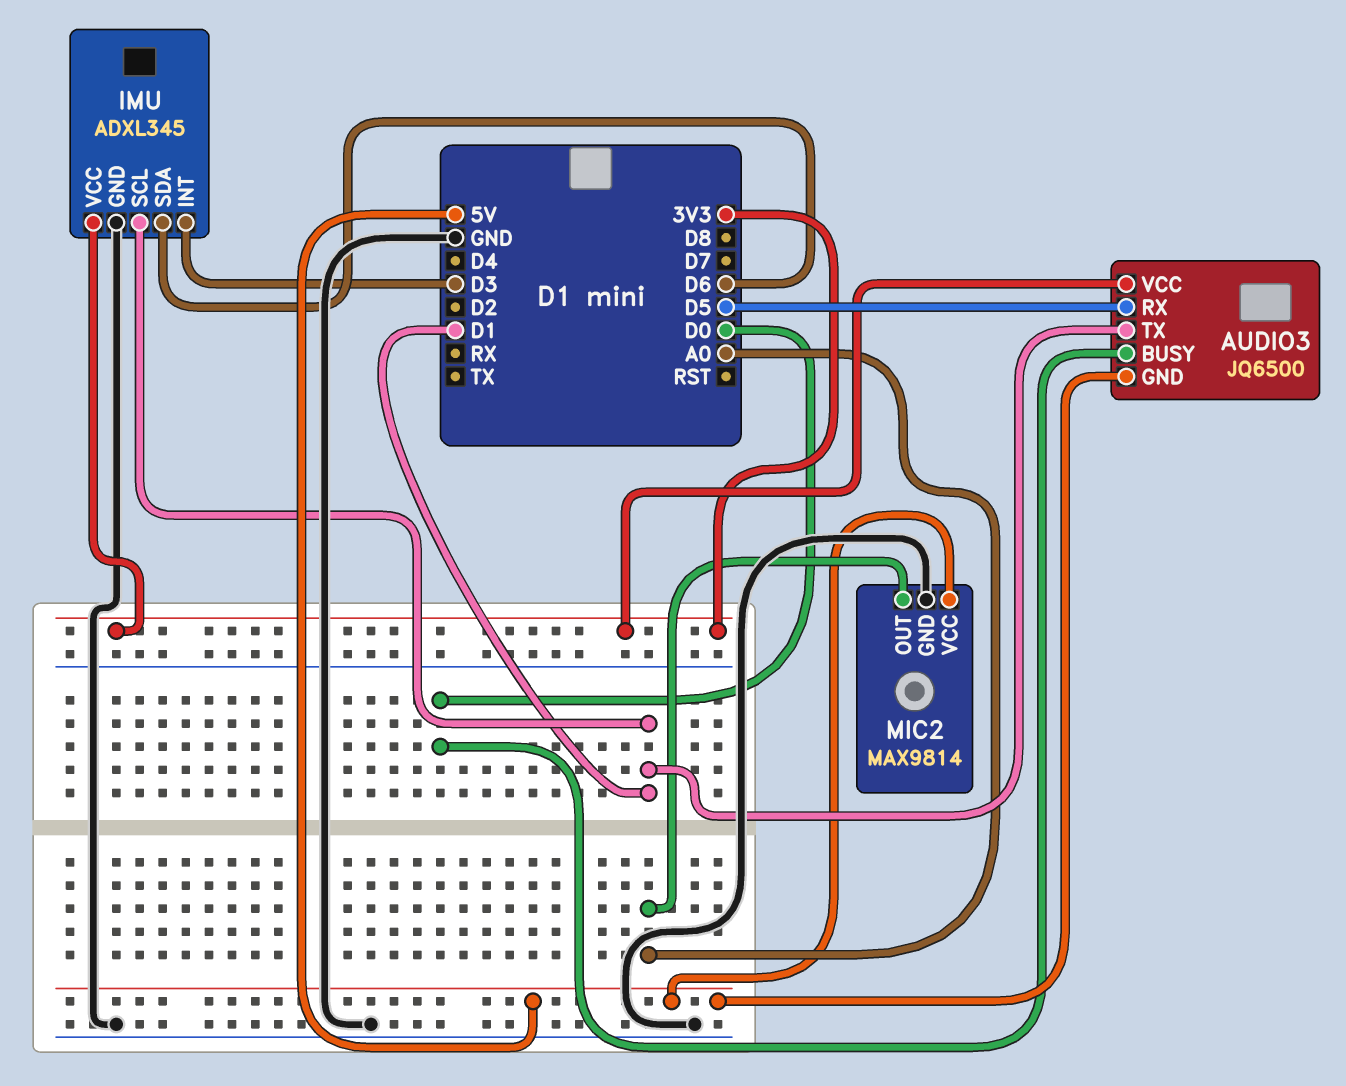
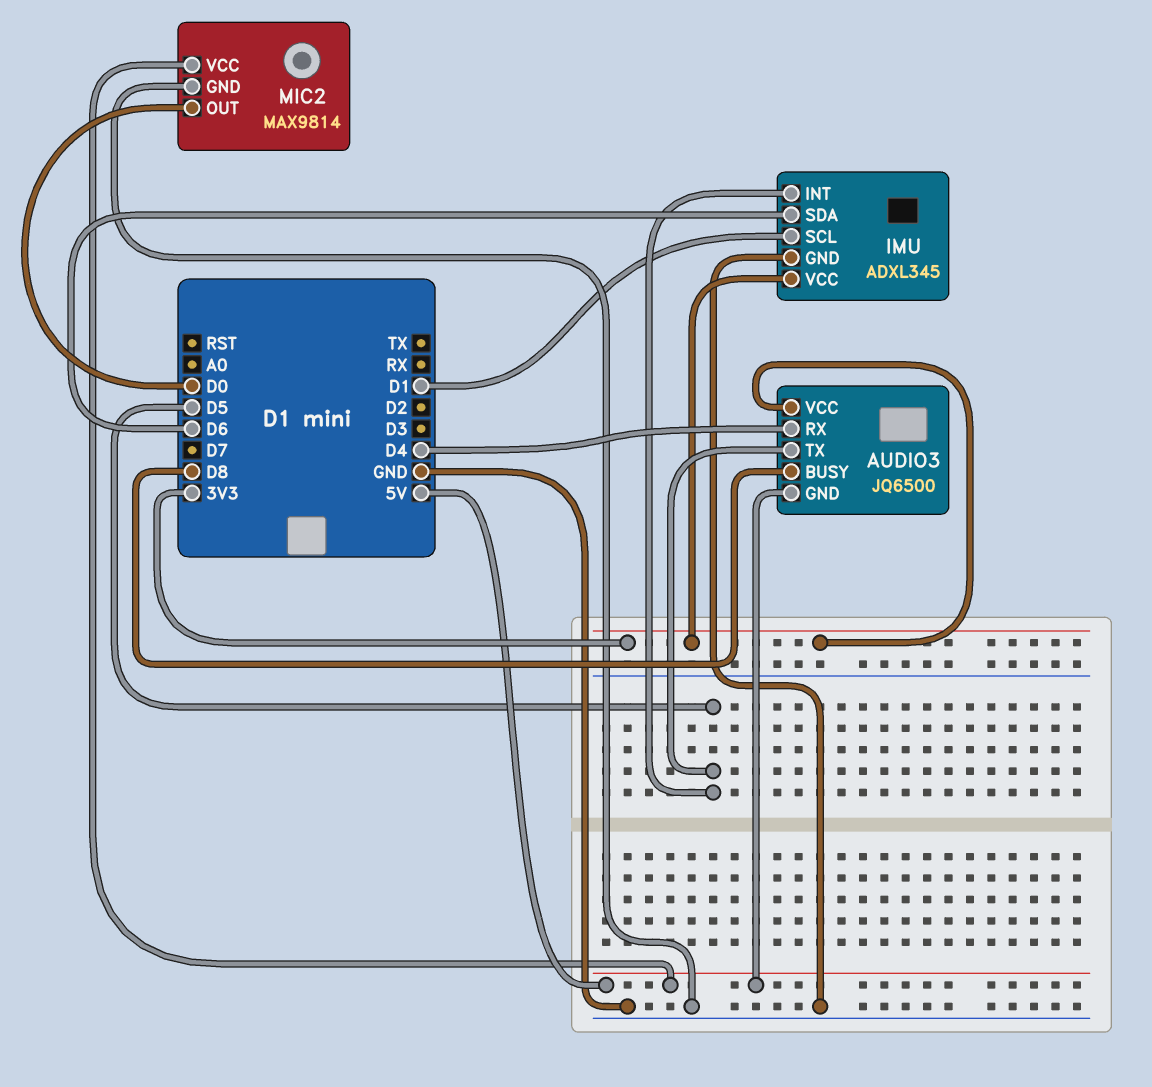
AUDIO3 pin BUSY: D0 -> D8
AUDIO3 pin RX: D5 -> D4
AUDIO3 pin TX: D1 -> D5
IMU pin INT: D3 -> D5
MIC2 pin OUT: A0 -> D0

